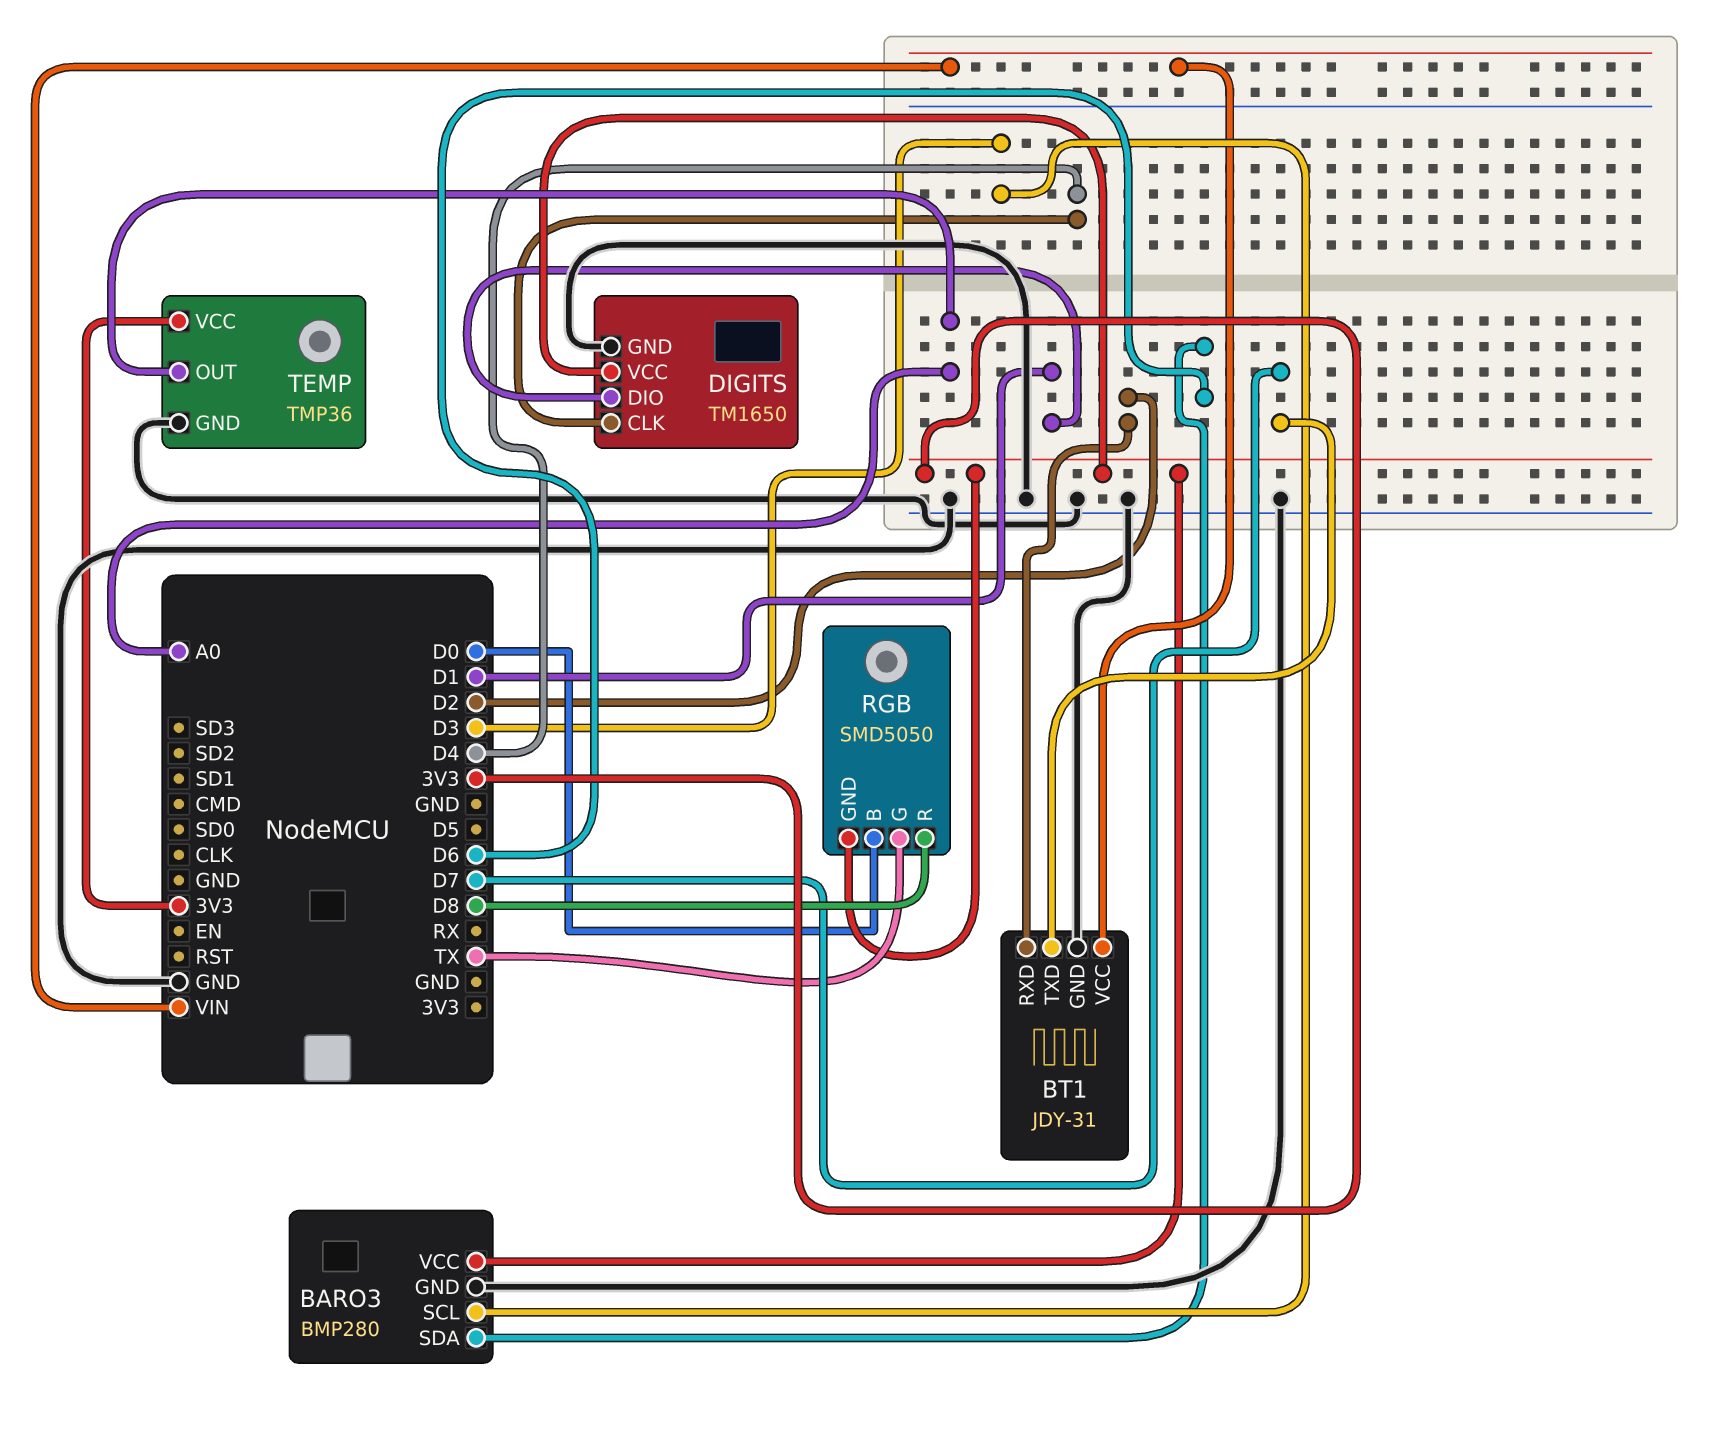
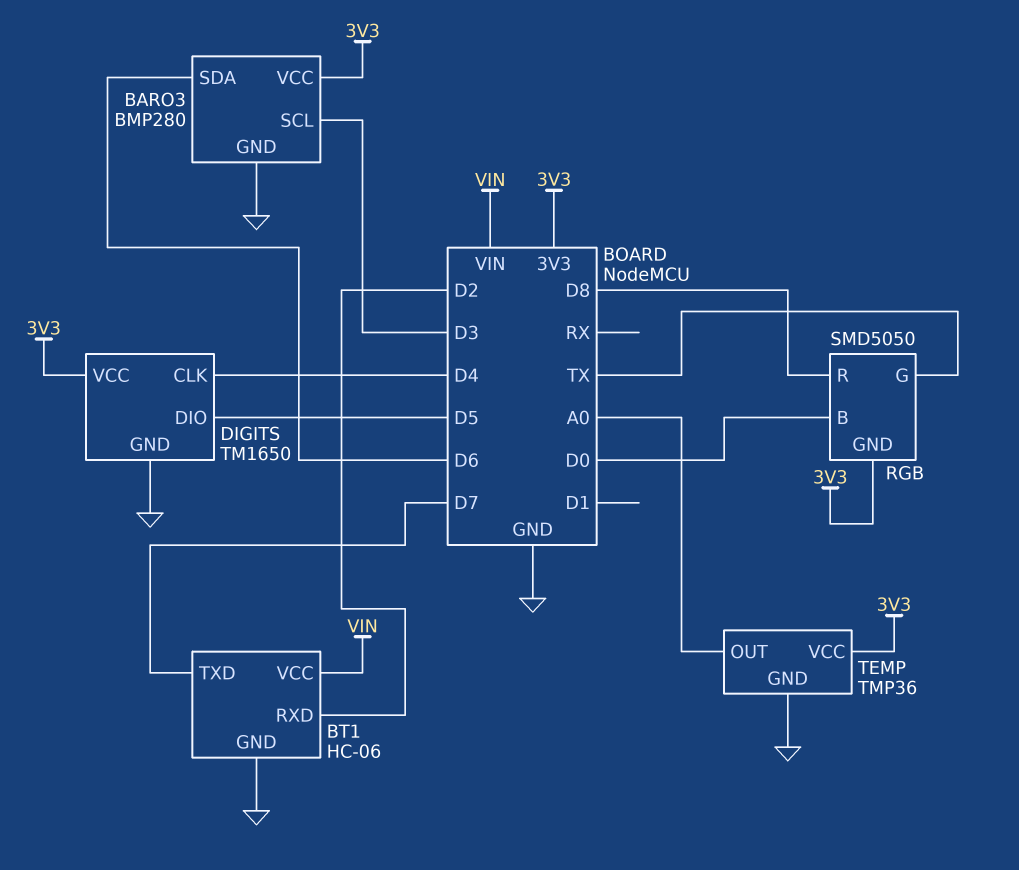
BT1: JDY-31 -> HC-06
DIGITS pin DIO: D1 -> D5

